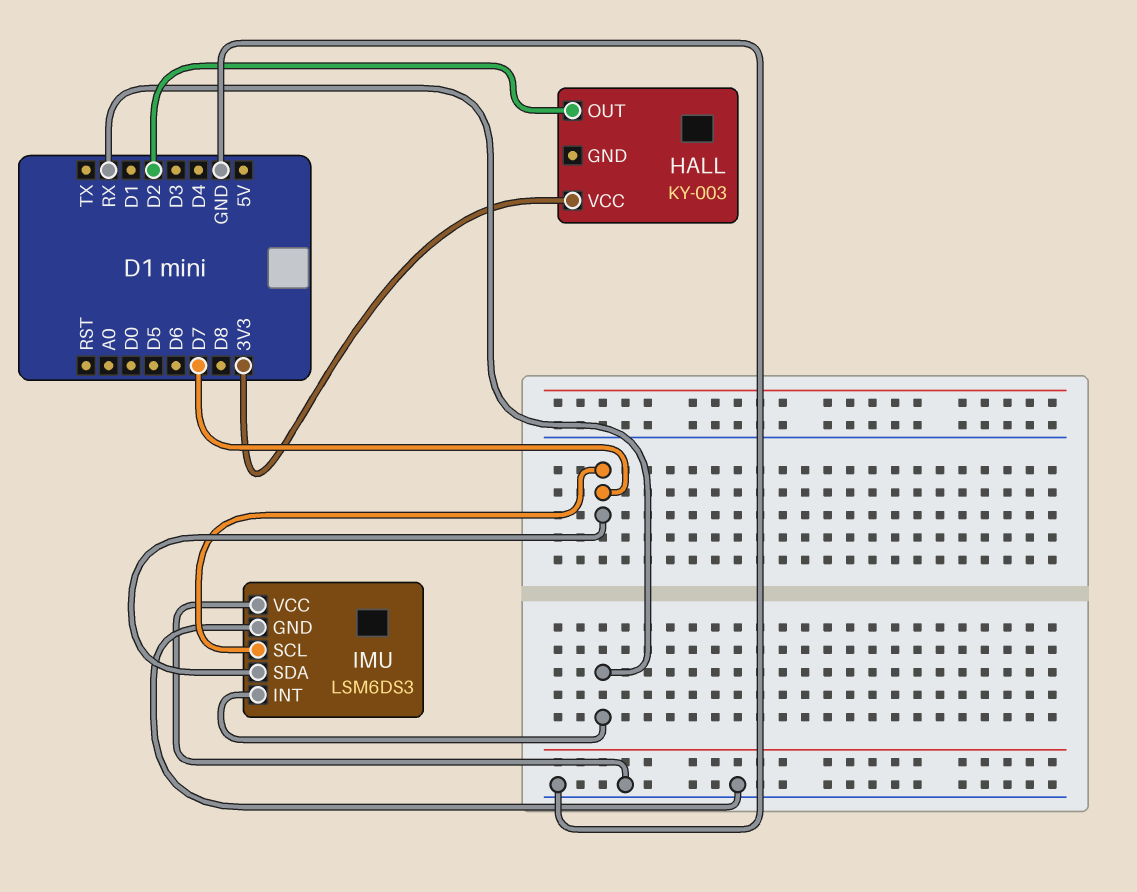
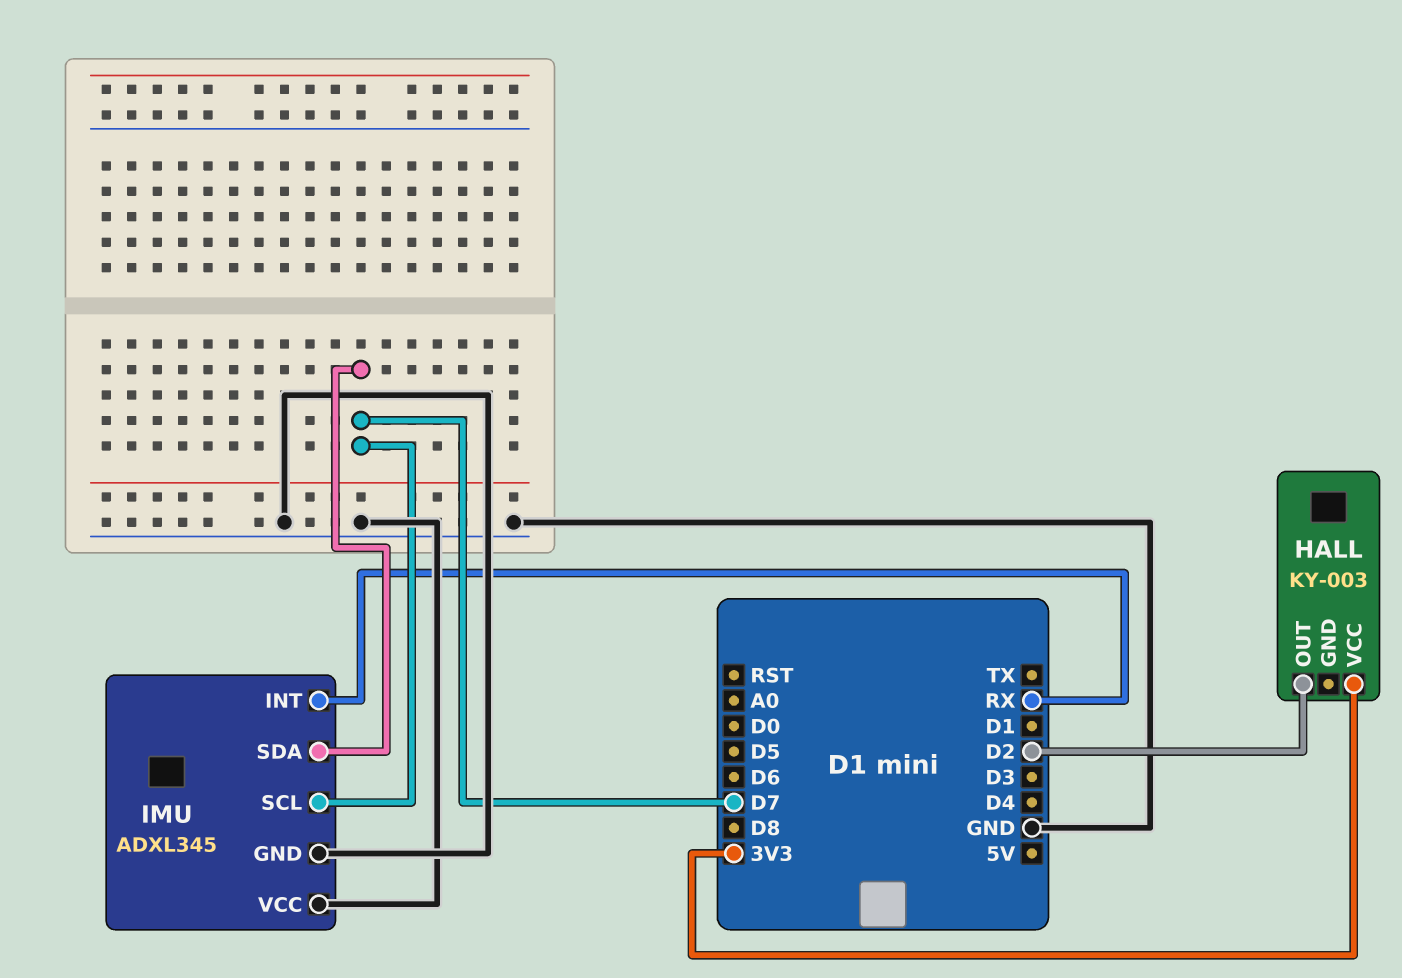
IMU: LSM6DS3 -> ADXL345

